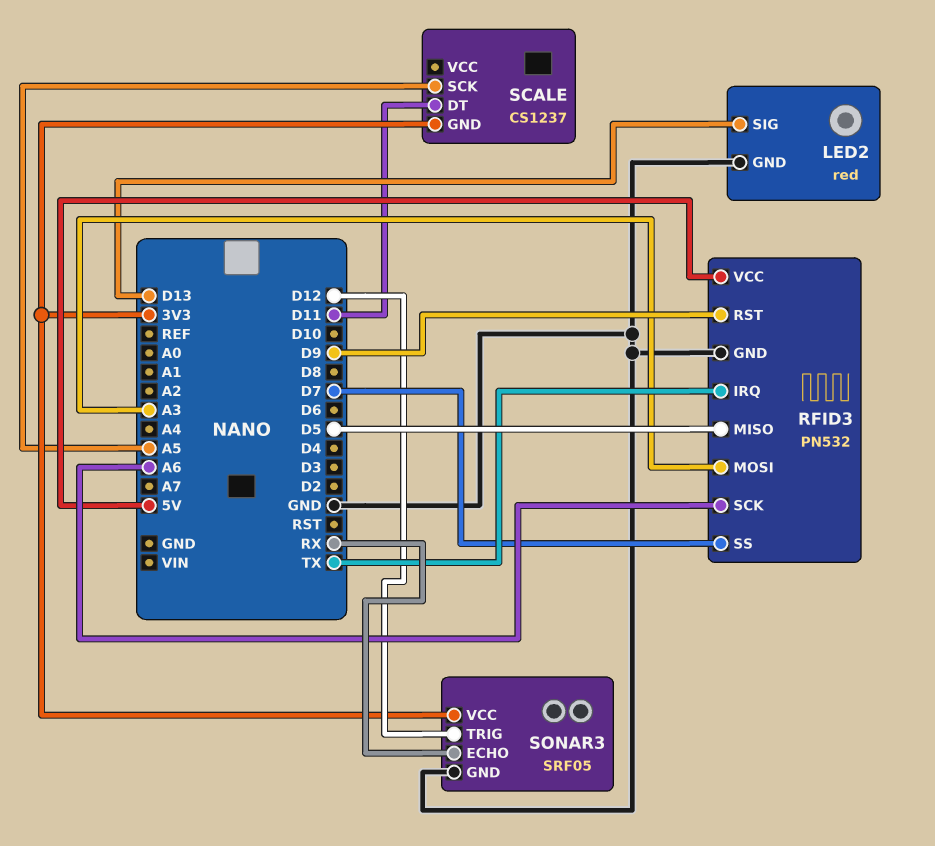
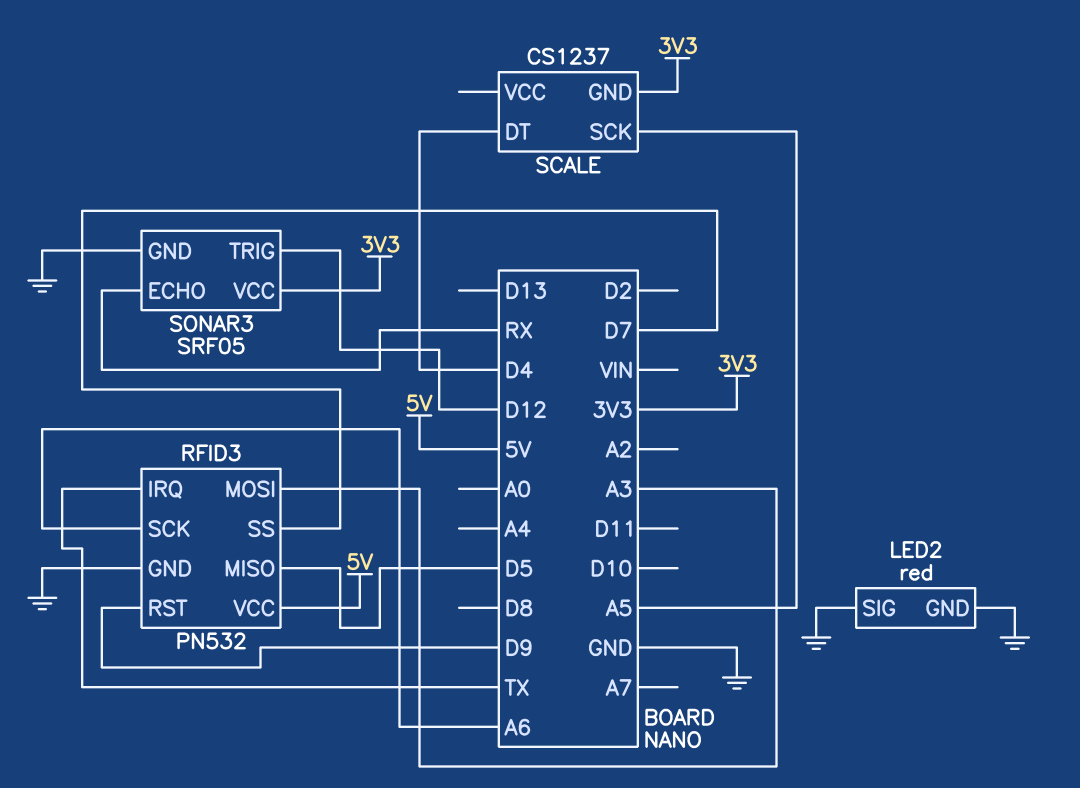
LED2 pin SIG: D13 -> GND
SCALE pin DT: D11 -> D4

